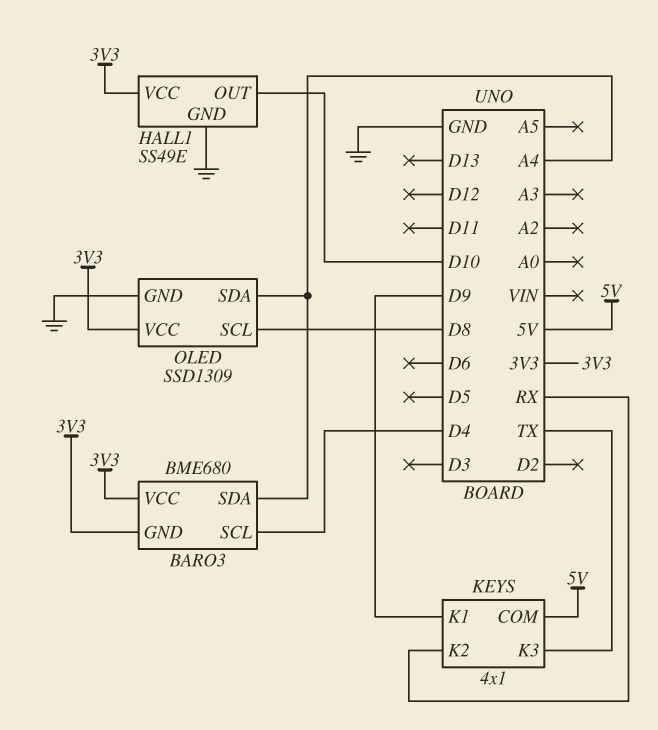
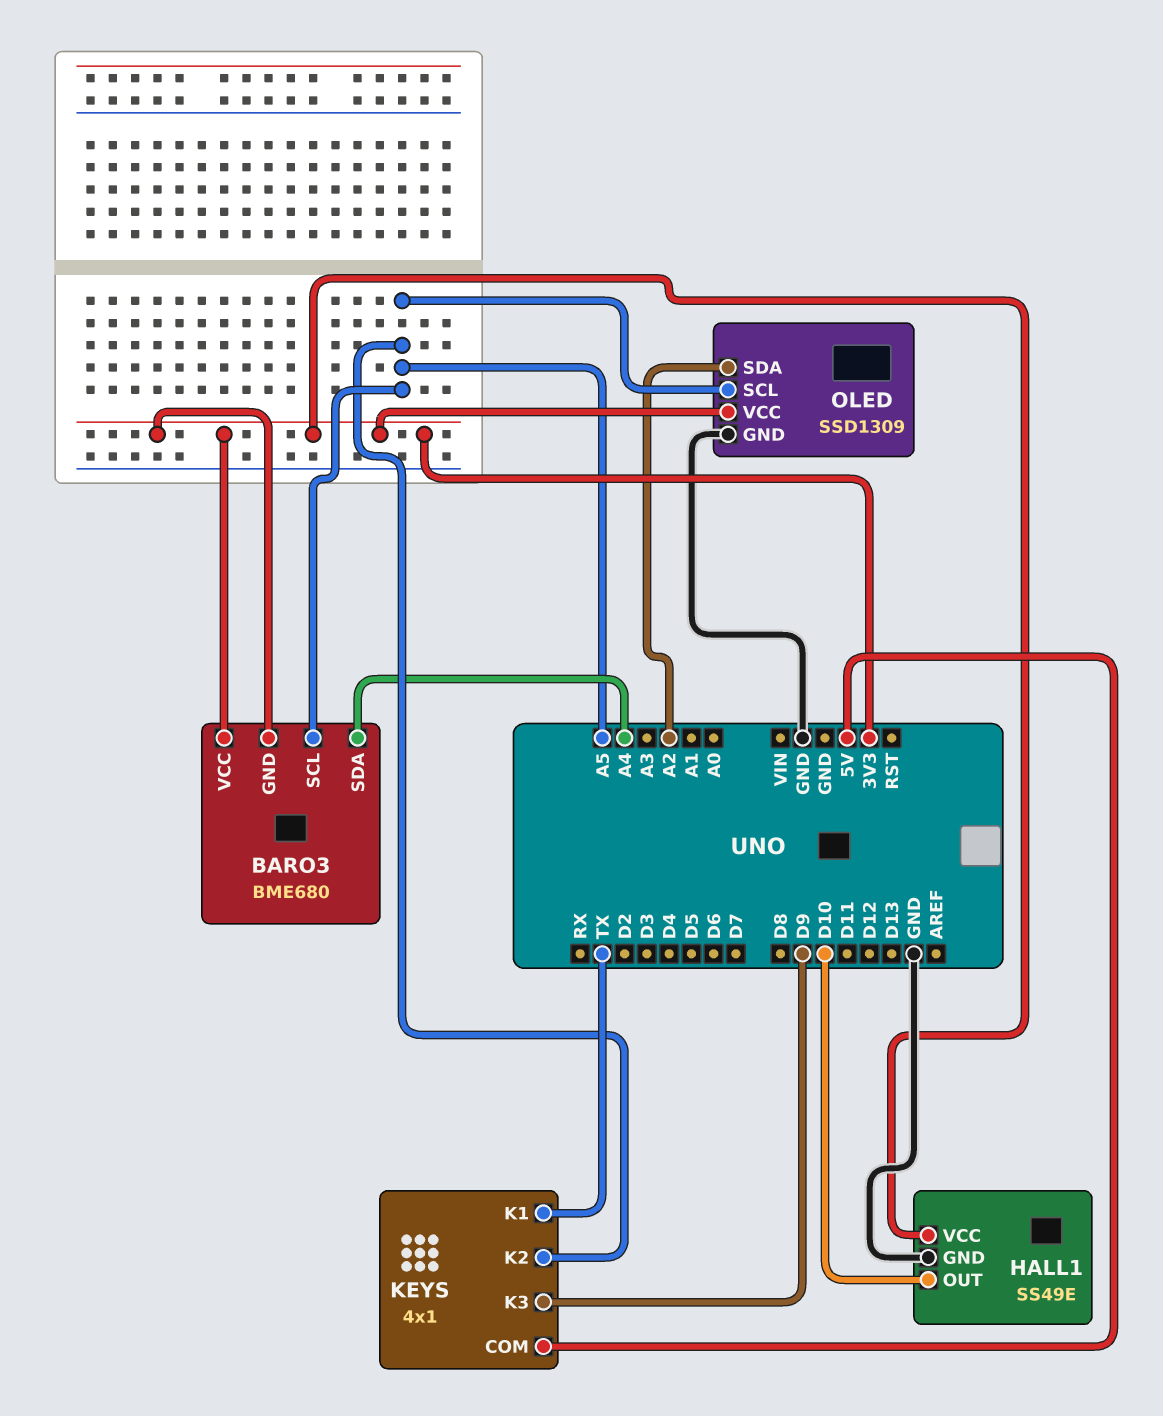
BARO3 pin SCL: D4 -> A5
KEYS pin K1: D9 -> TX
KEYS pin K2: RX -> A5
KEYS pin K3: TX -> D9
OLED pin SCL: D8 -> A5
OLED pin SDA: A4 -> A2

